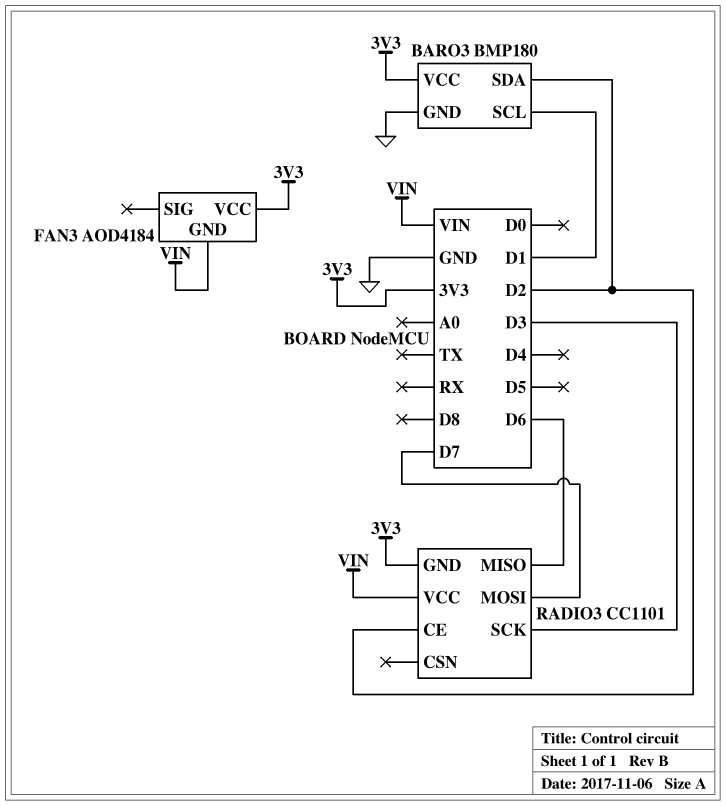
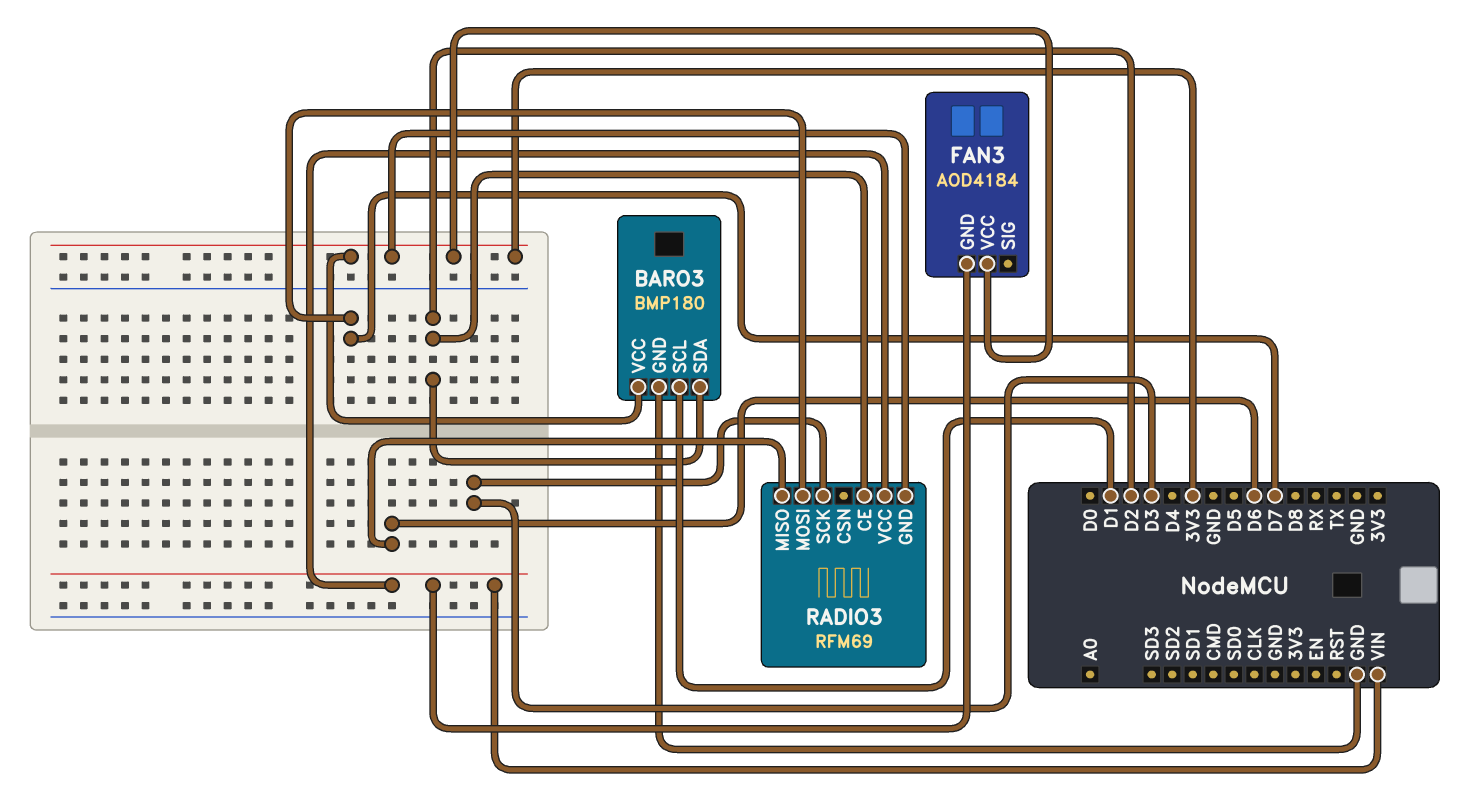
RADIO3: CC1101 -> RFM69

